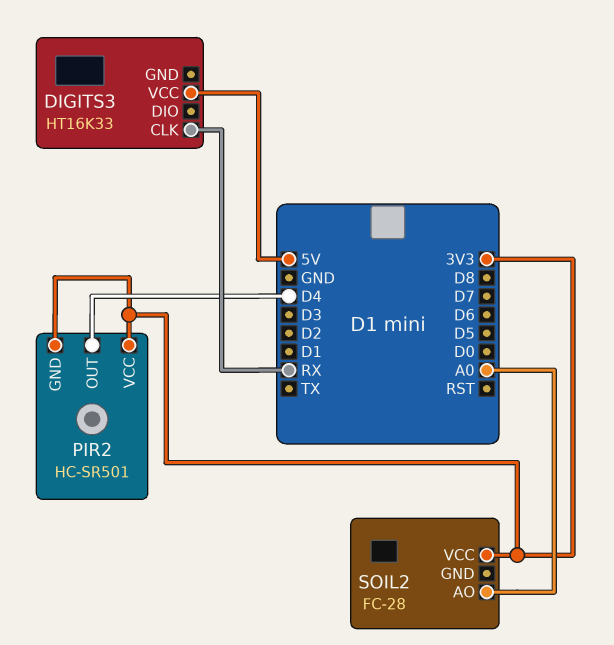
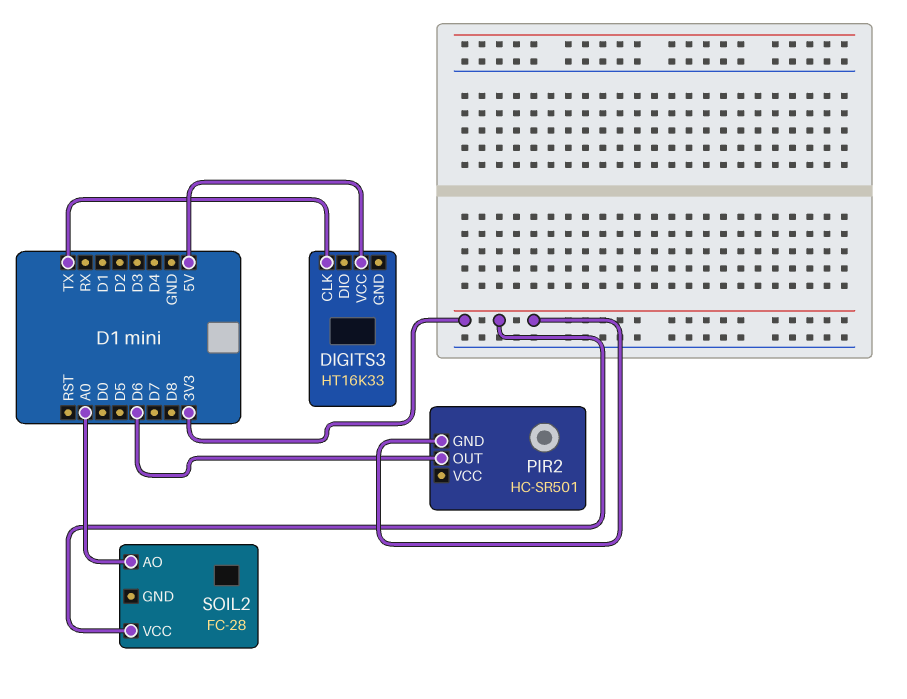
DIGITS3 pin CLK: RX -> TX
PIR2 pin OUT: D4 -> D6
PIR2 pin VCC: 3V3 -> none

